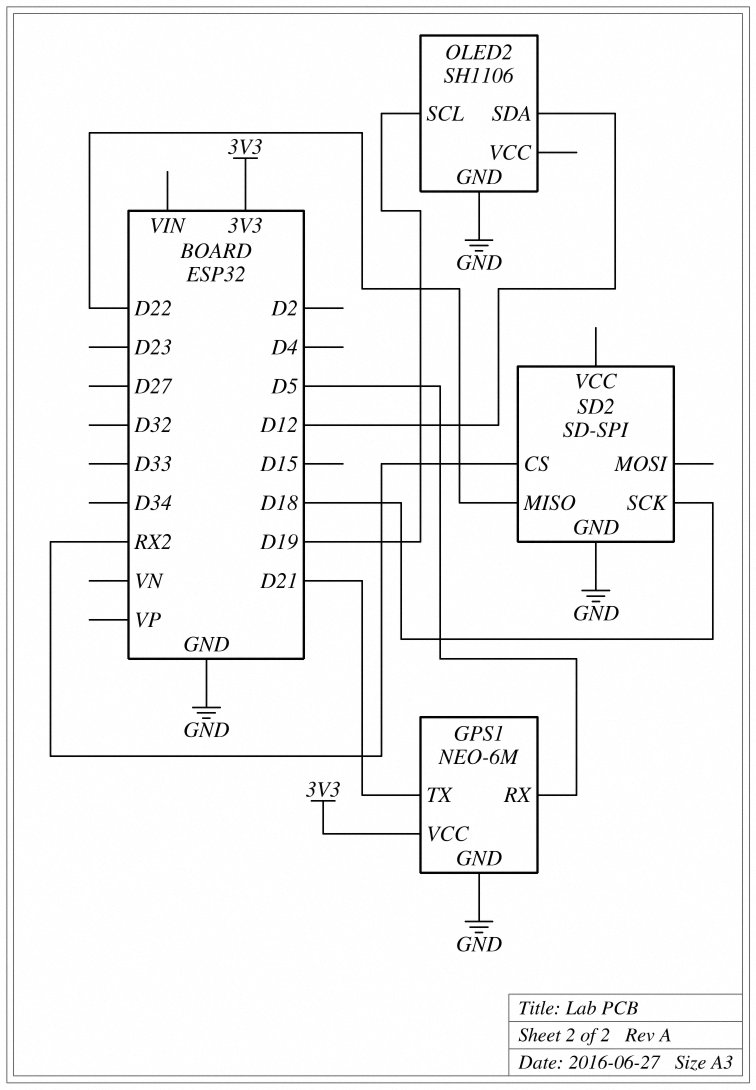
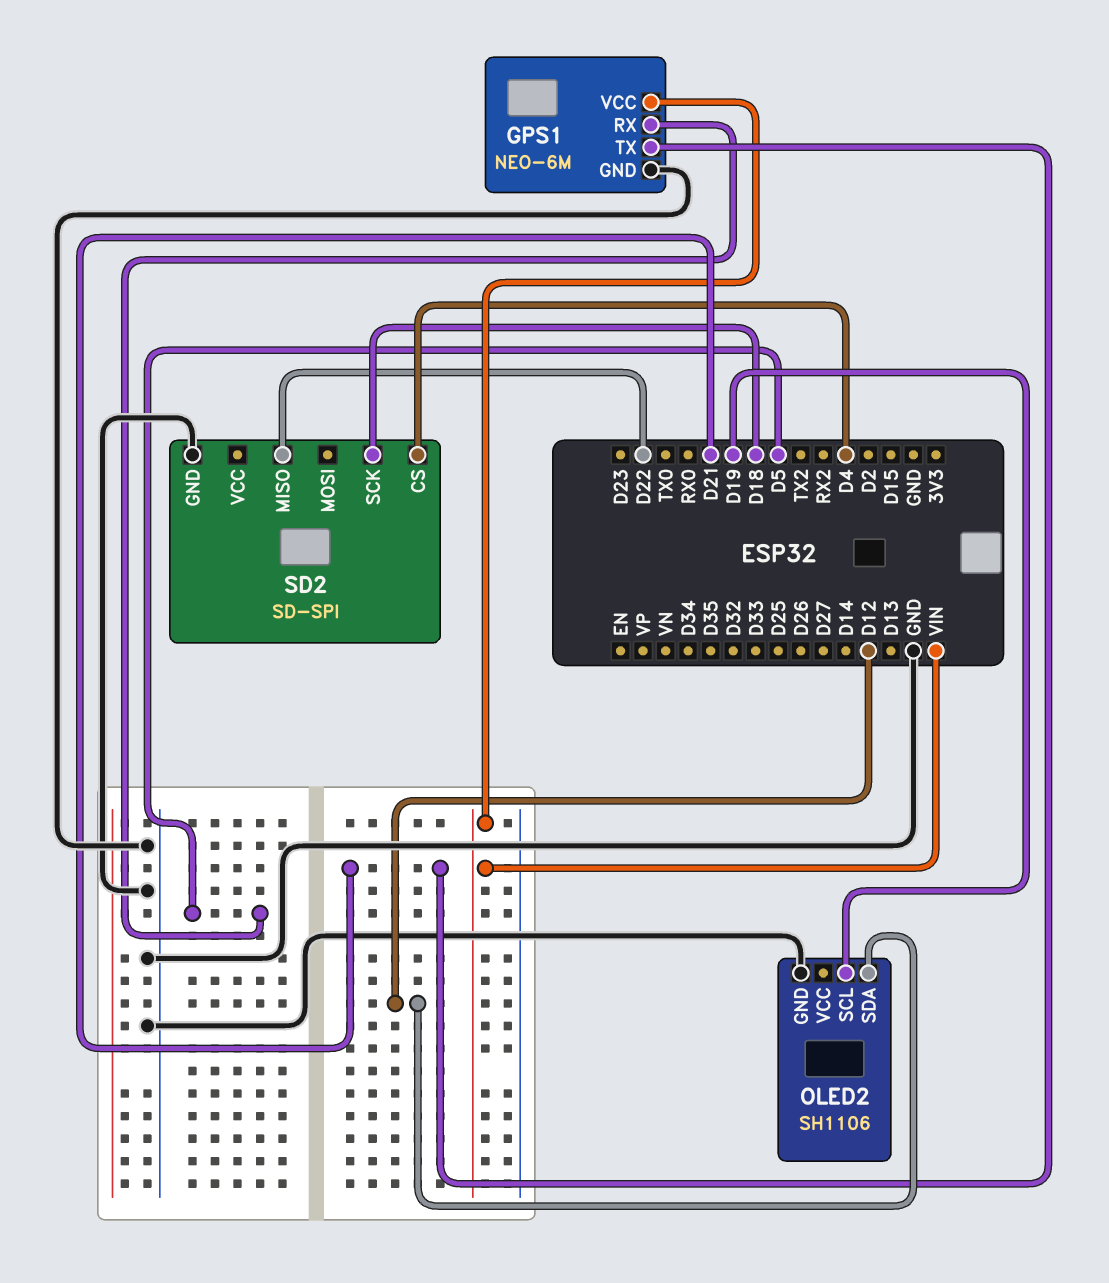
GPS1 pin VCC: 3V3 -> VIN
SD2 pin CS: RX2 -> D4

